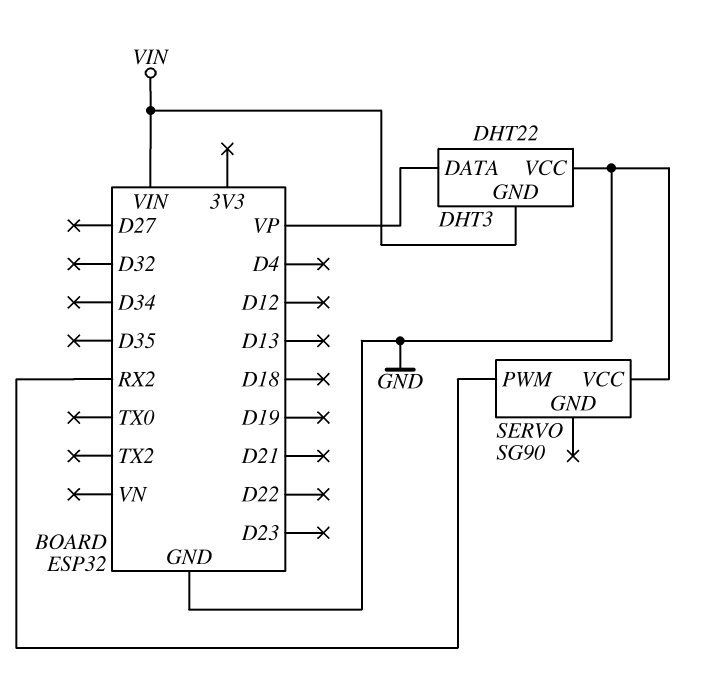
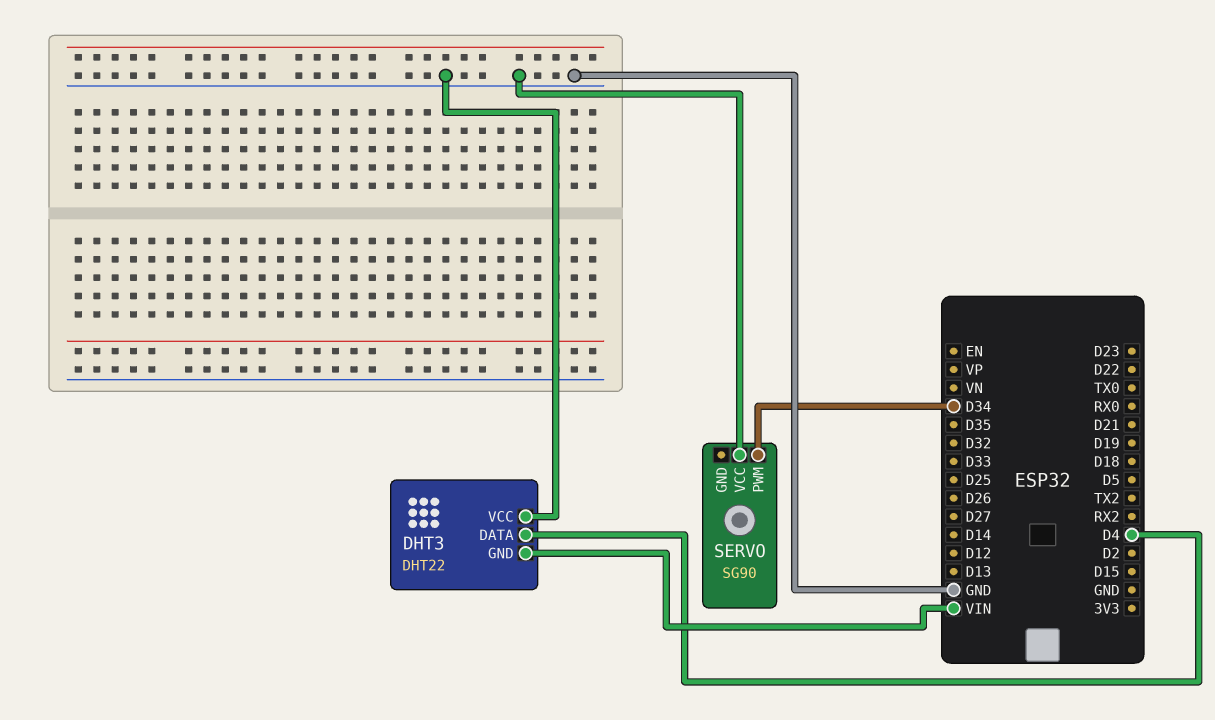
DHT3 pin DATA: VP -> D4
SERVO pin PWM: RX2 -> D34

